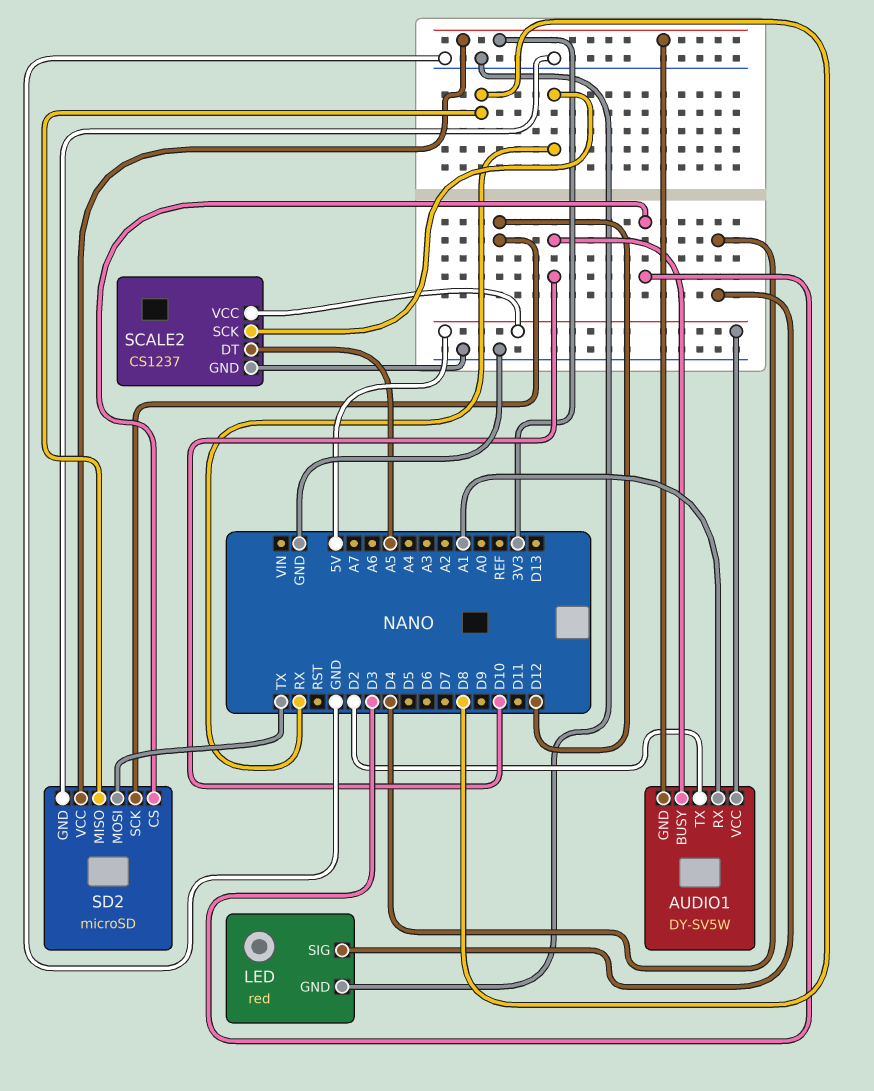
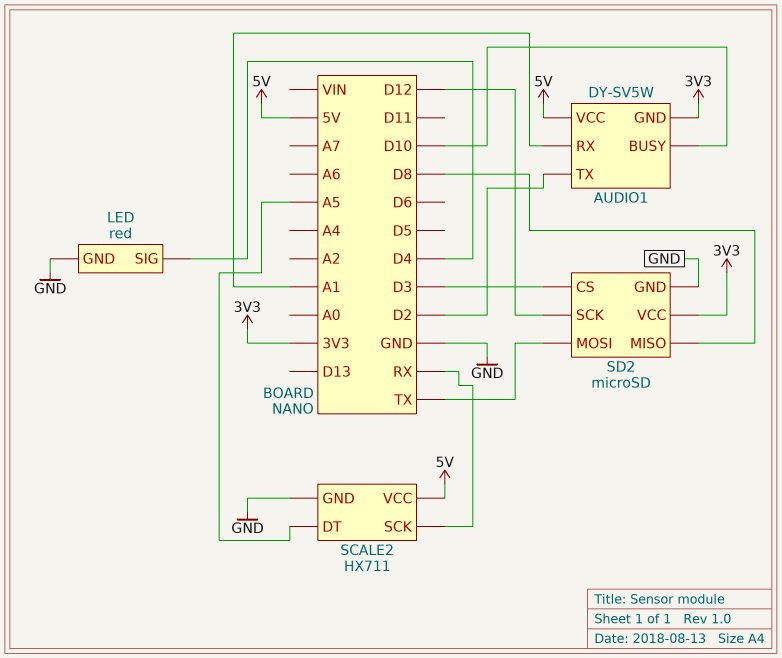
SCALE2: CS1237 -> HX711

